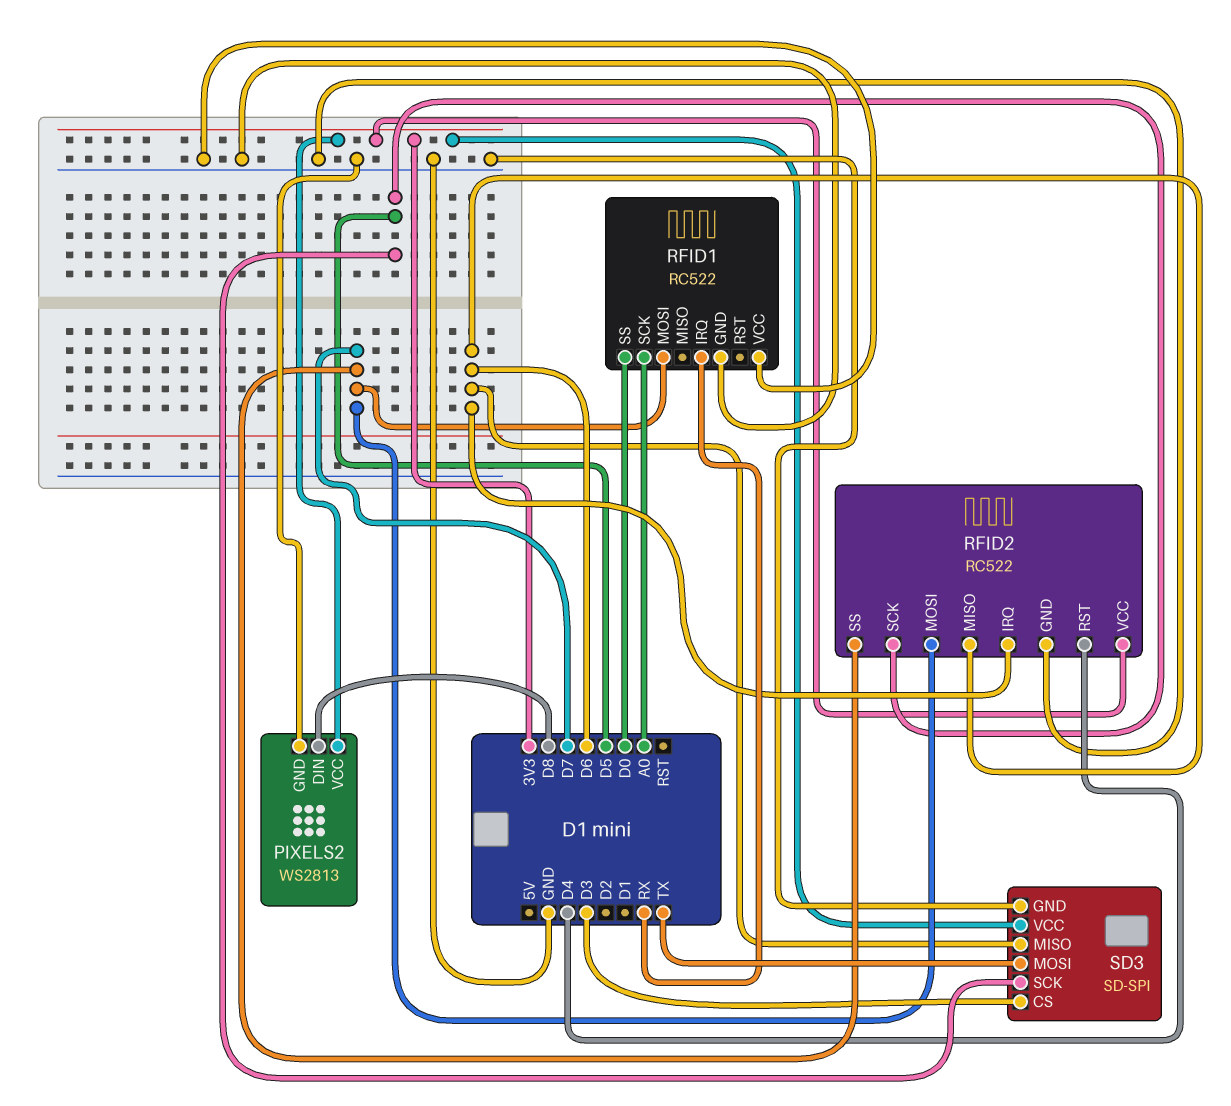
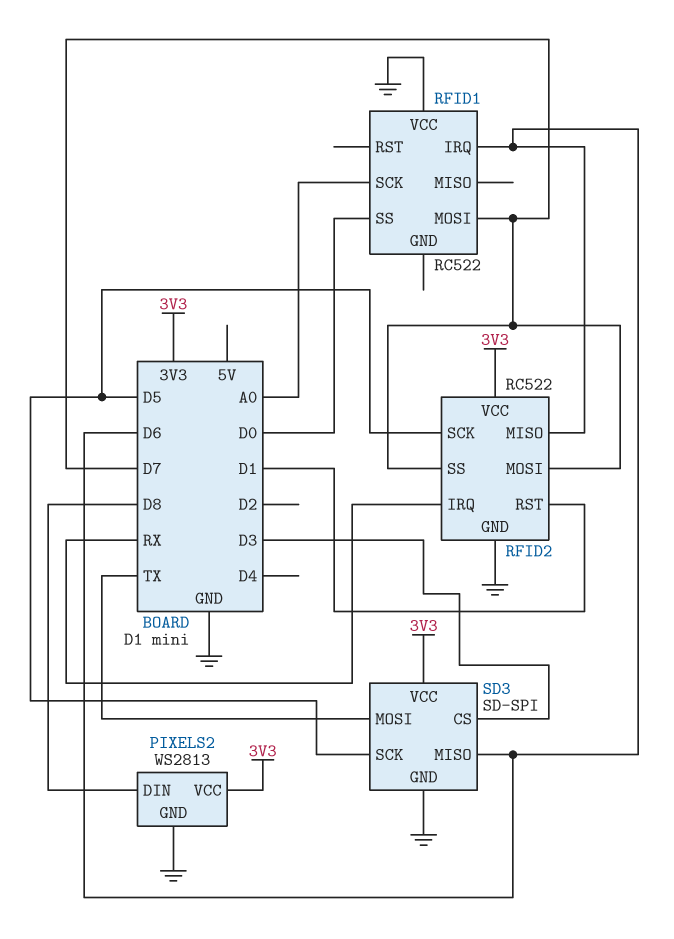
RFID1 pin GND: GND -> none
RFID1 pin IRQ: RX -> D6
RFID2 pin IRQ: D6 -> RX
RFID2 pin RST: D4 -> D1

